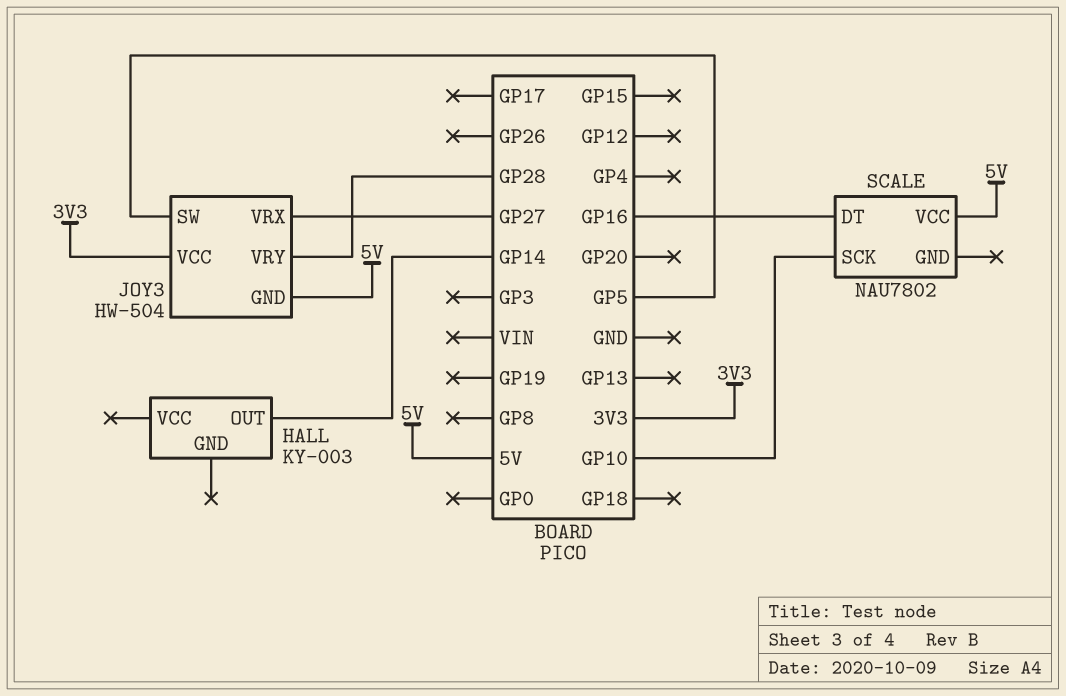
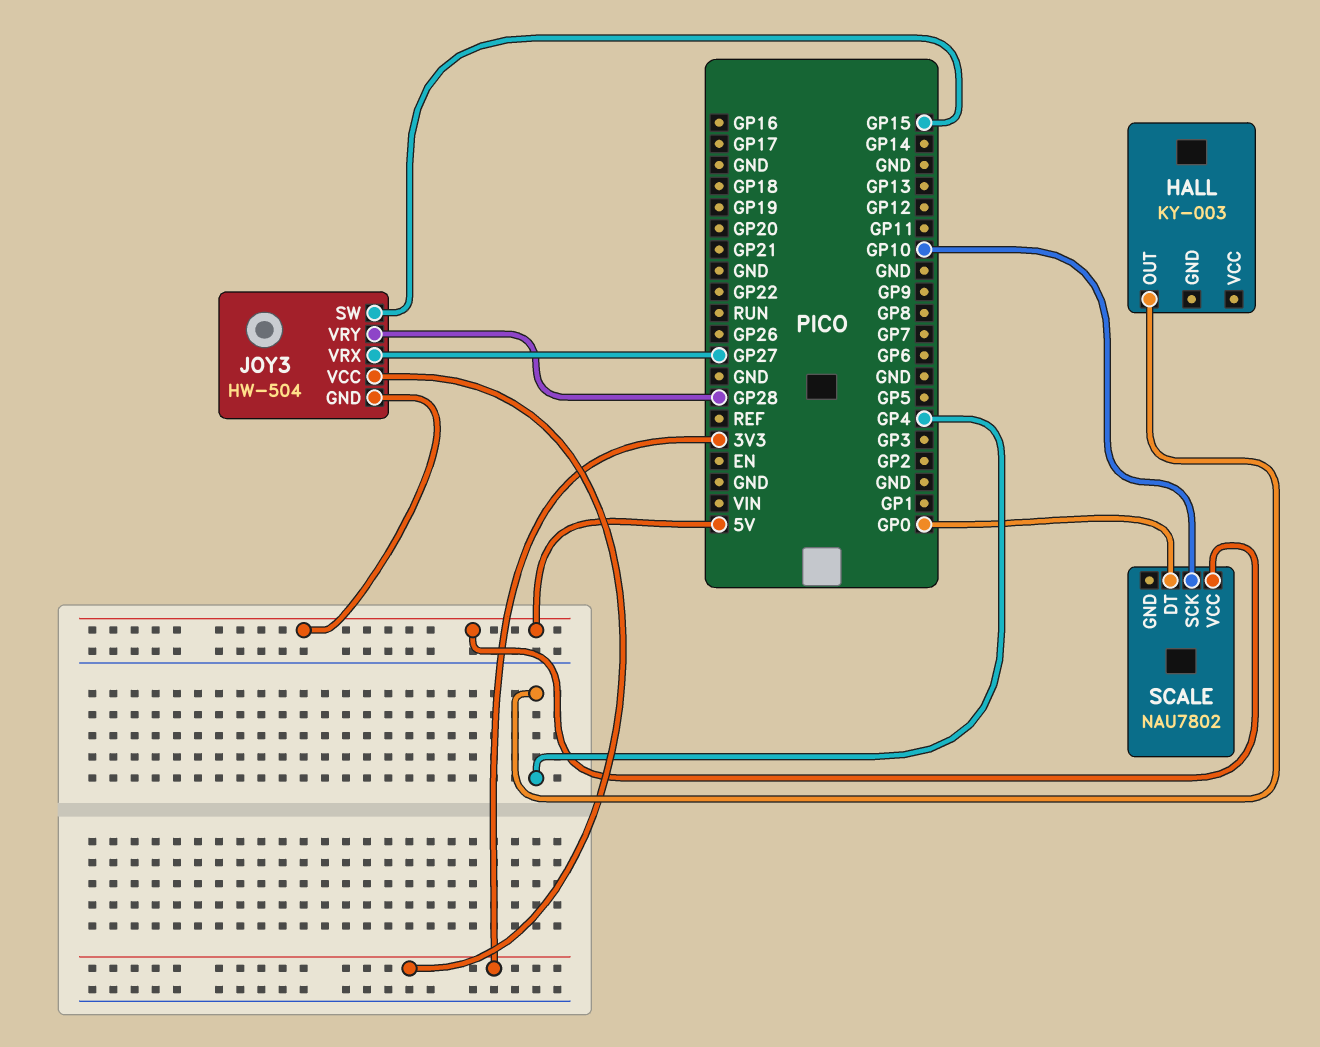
HALL pin OUT: GP14 -> GP4
JOY3 pin SW: GP5 -> GP15
SCALE pin DT: GP16 -> GP0

